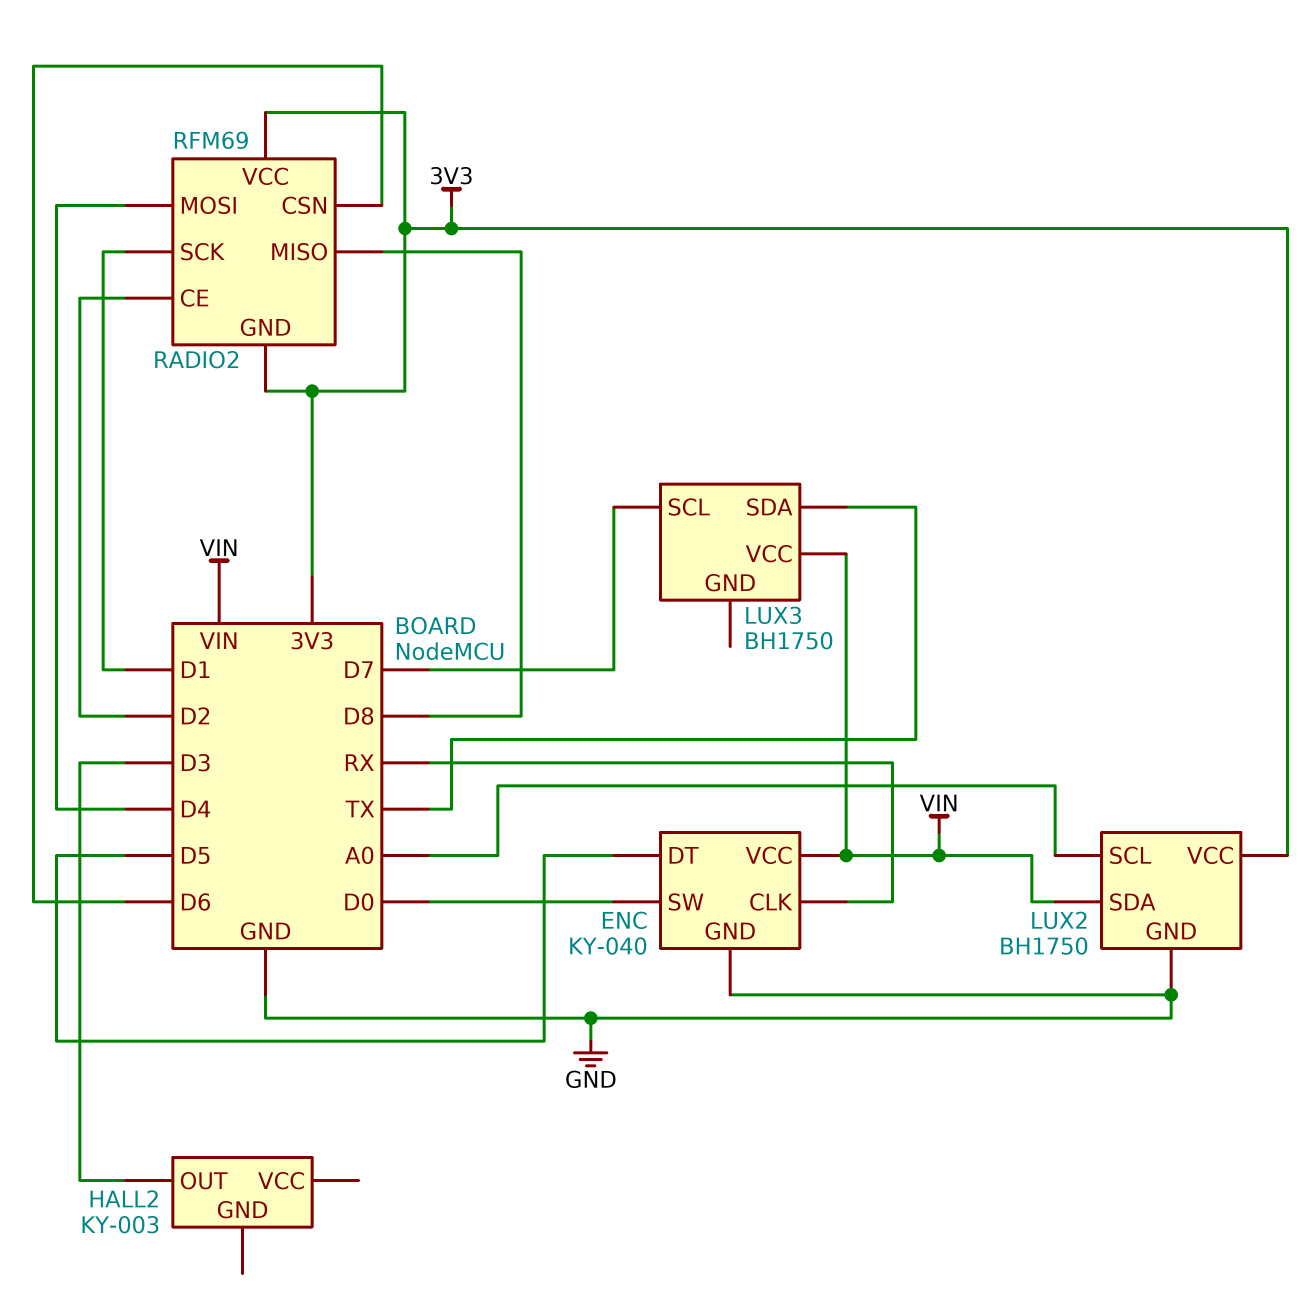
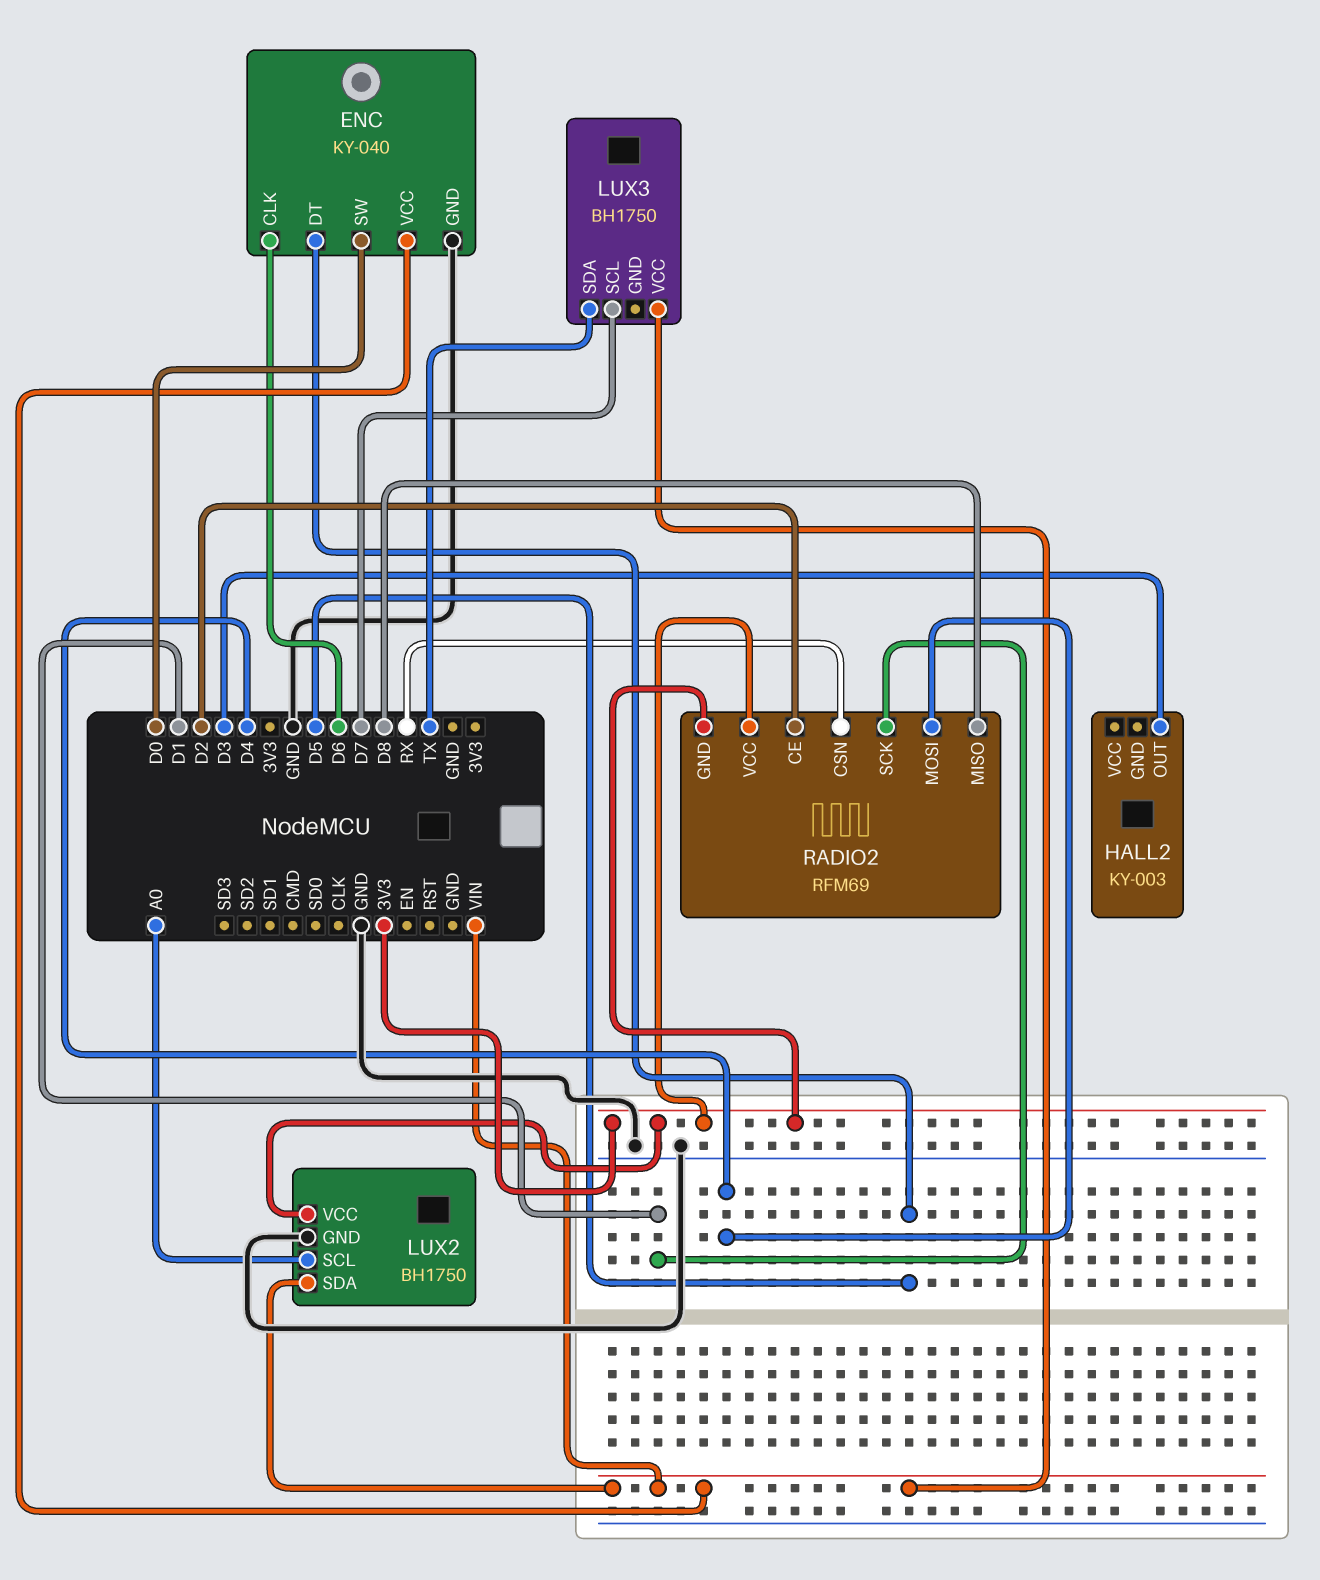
ENC pin CLK: RX -> D6
RADIO2 pin CSN: D6 -> RX

